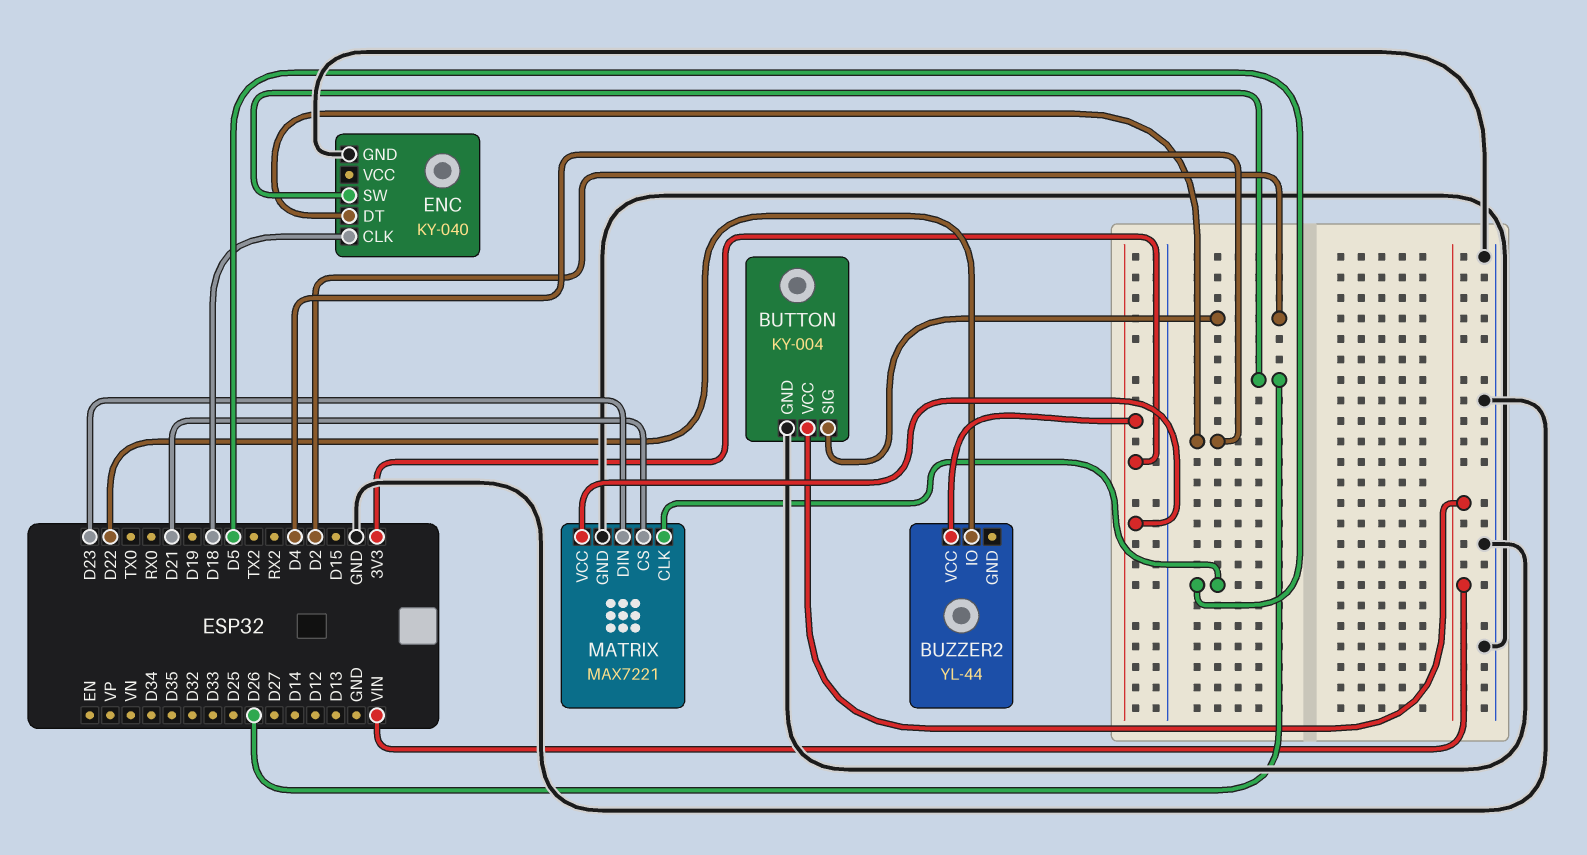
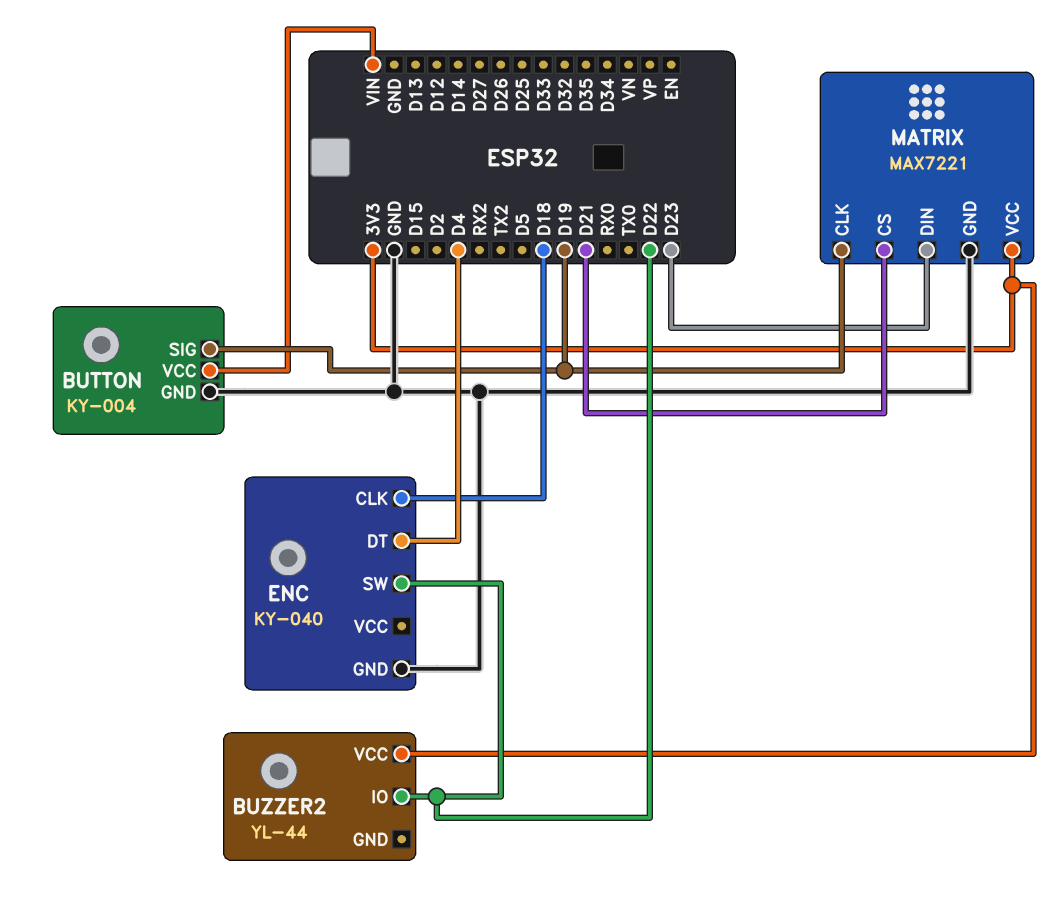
BUTTON pin SIG: D2 -> D19
ENC pin SW: D26 -> D22
MATRIX pin CLK: D5 -> D19

